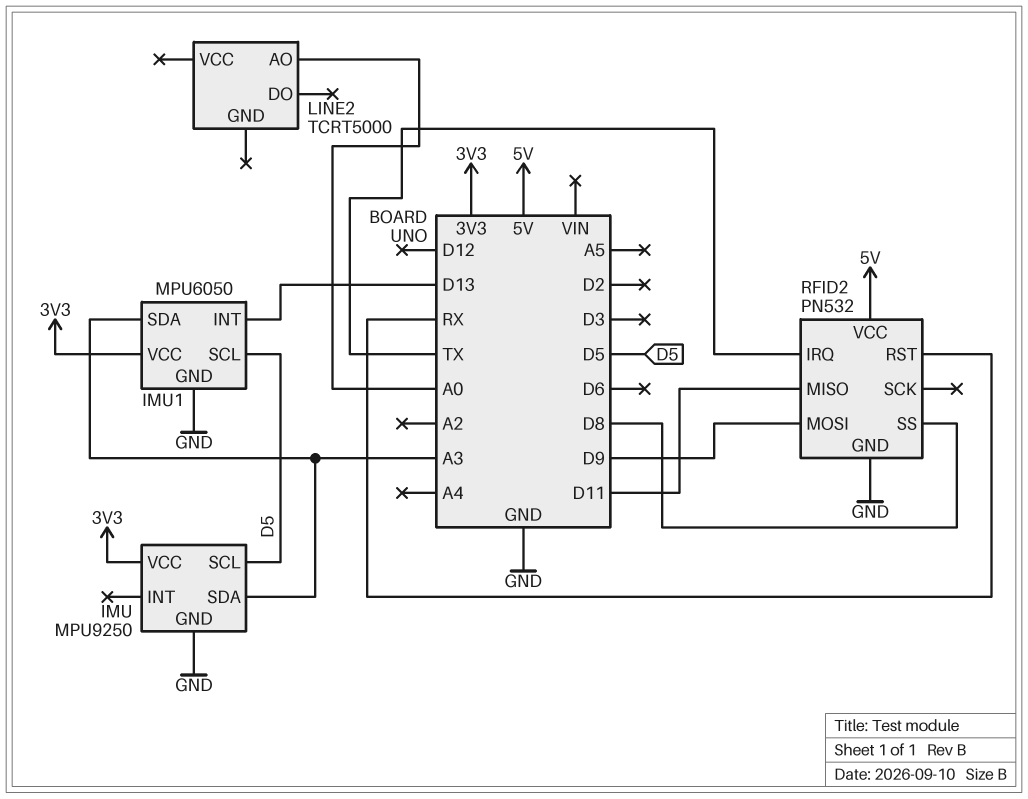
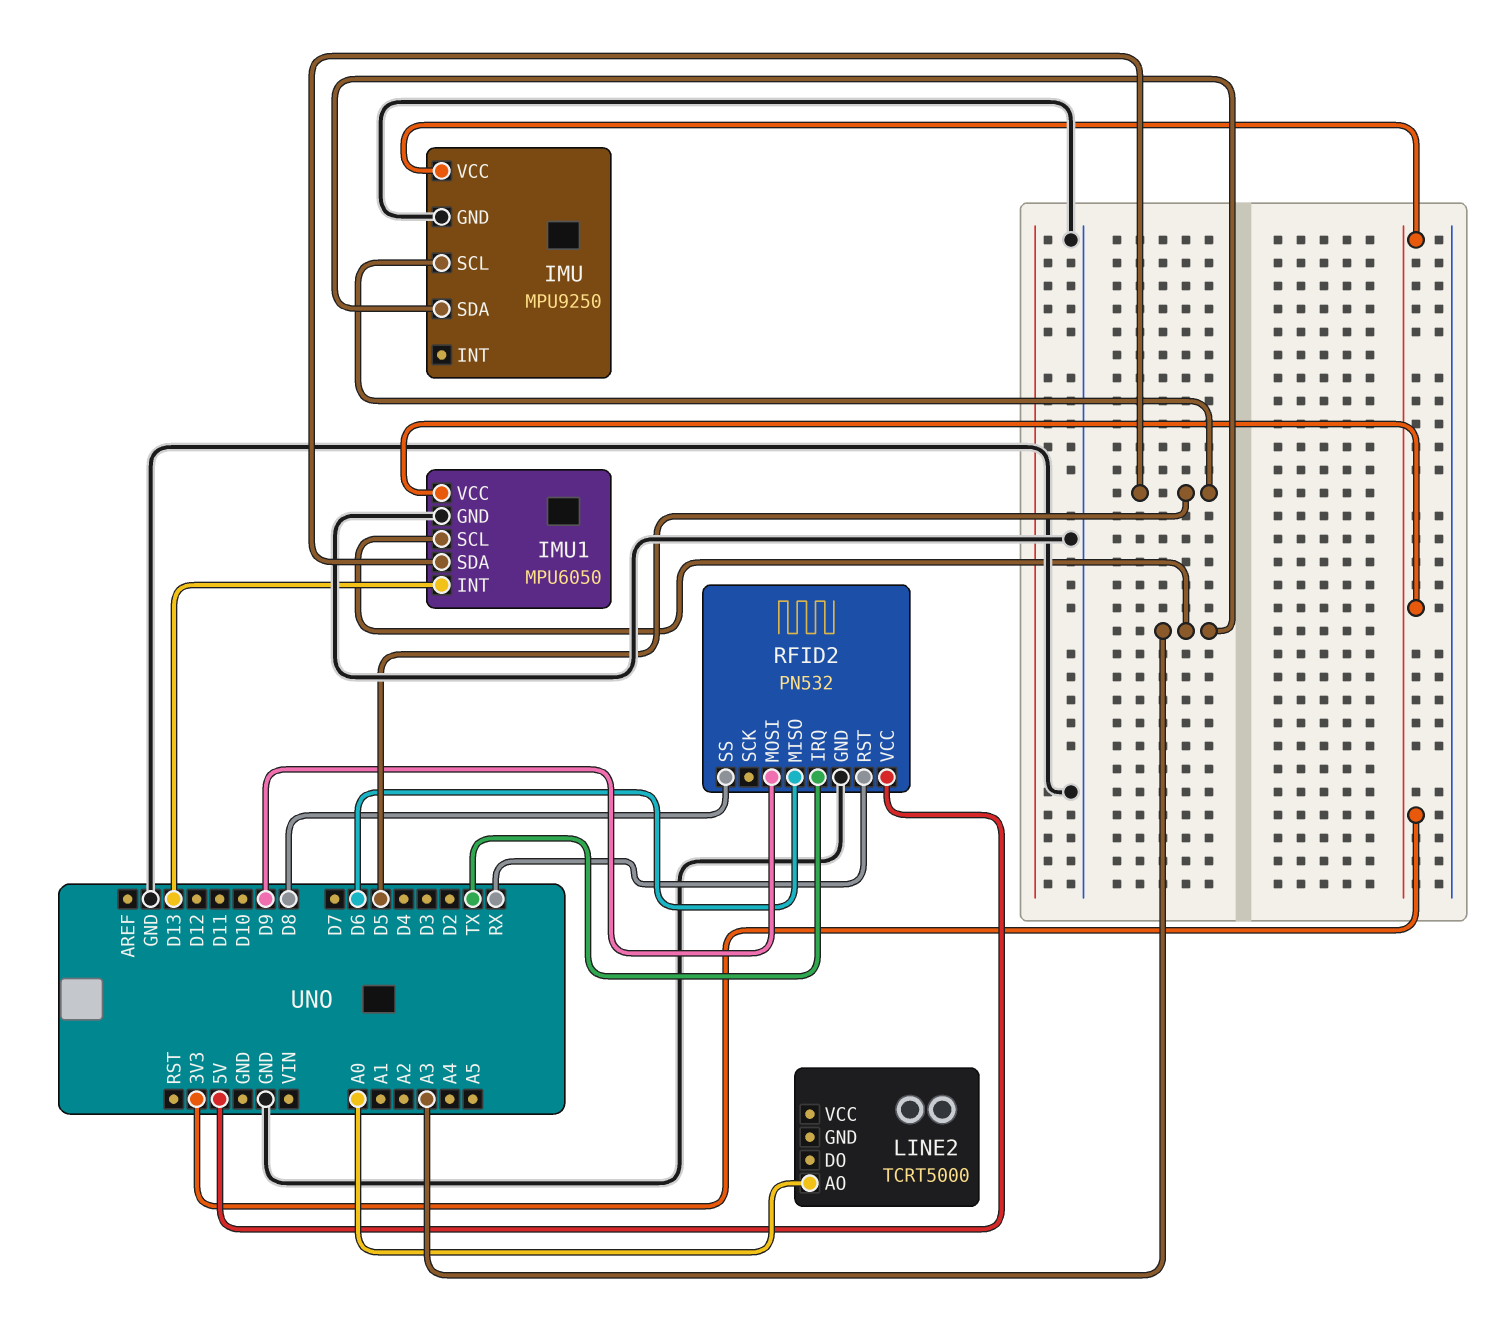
IMU1 pin SCL: D5 -> A3
IMU1 pin SDA: A3 -> D5
RFID2 pin MISO: D11 -> D6

